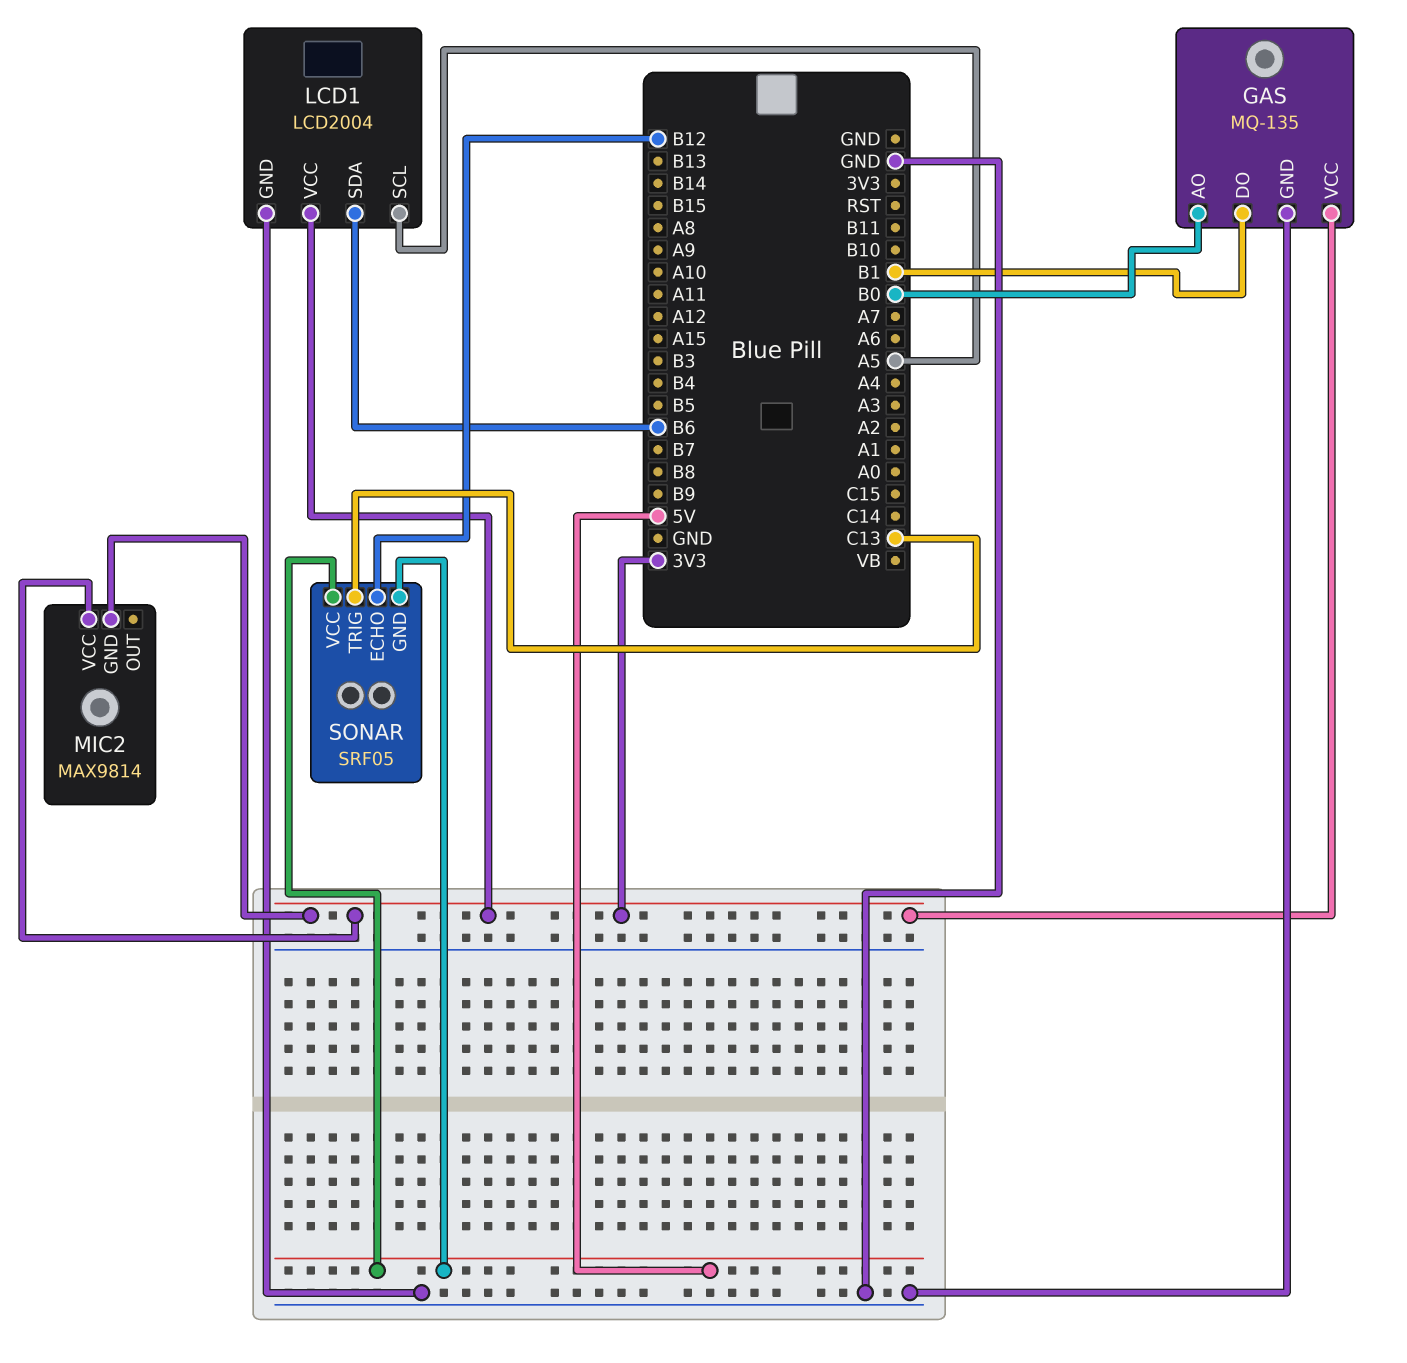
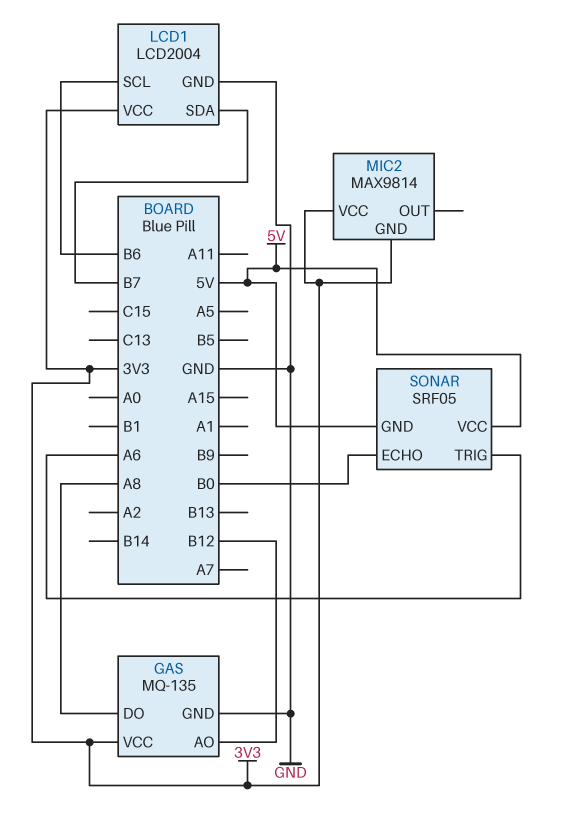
GAS pin AO: B0 -> B12
GAS pin DO: B1 -> A8
LCD1 pin SCL: A5 -> B6
LCD1 pin SDA: B6 -> B7
SONAR pin ECHO: B12 -> B0
SONAR pin TRIG: C13 -> A6

